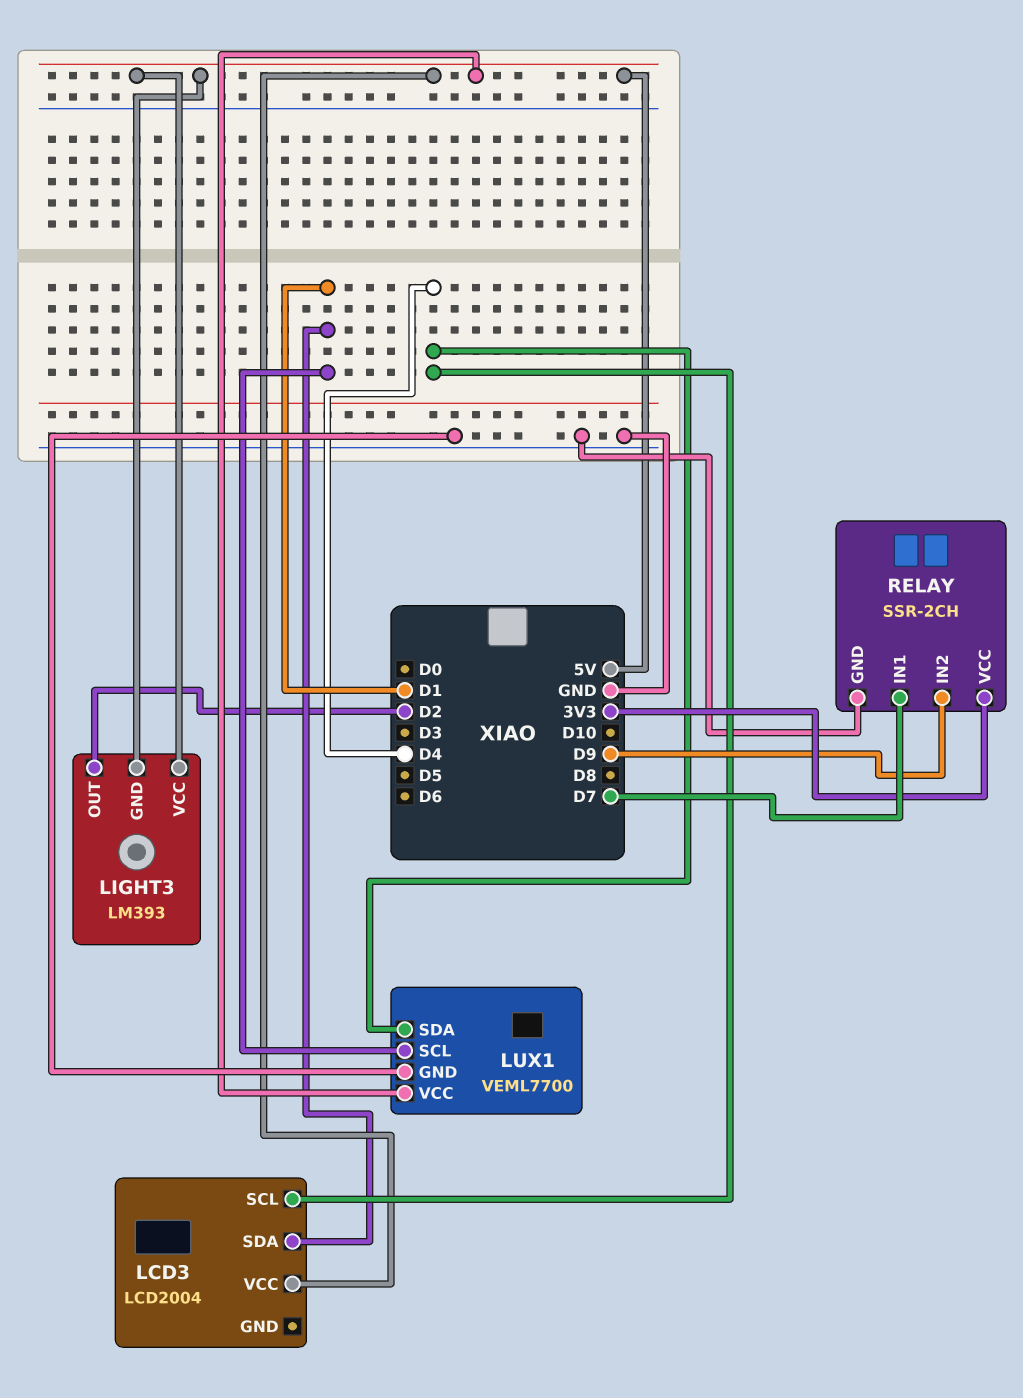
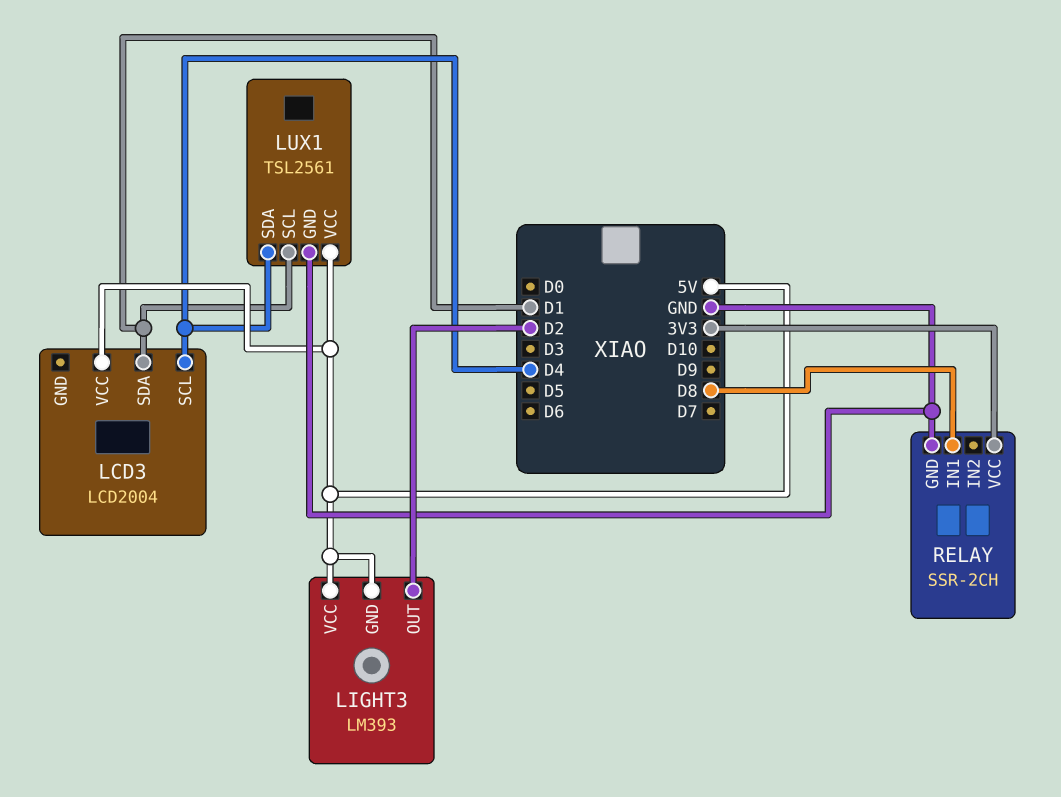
LUX1: VEML7700 -> TSL2561
RELAY pin IN1: D7 -> D8
RELAY pin IN2: D9 -> none

